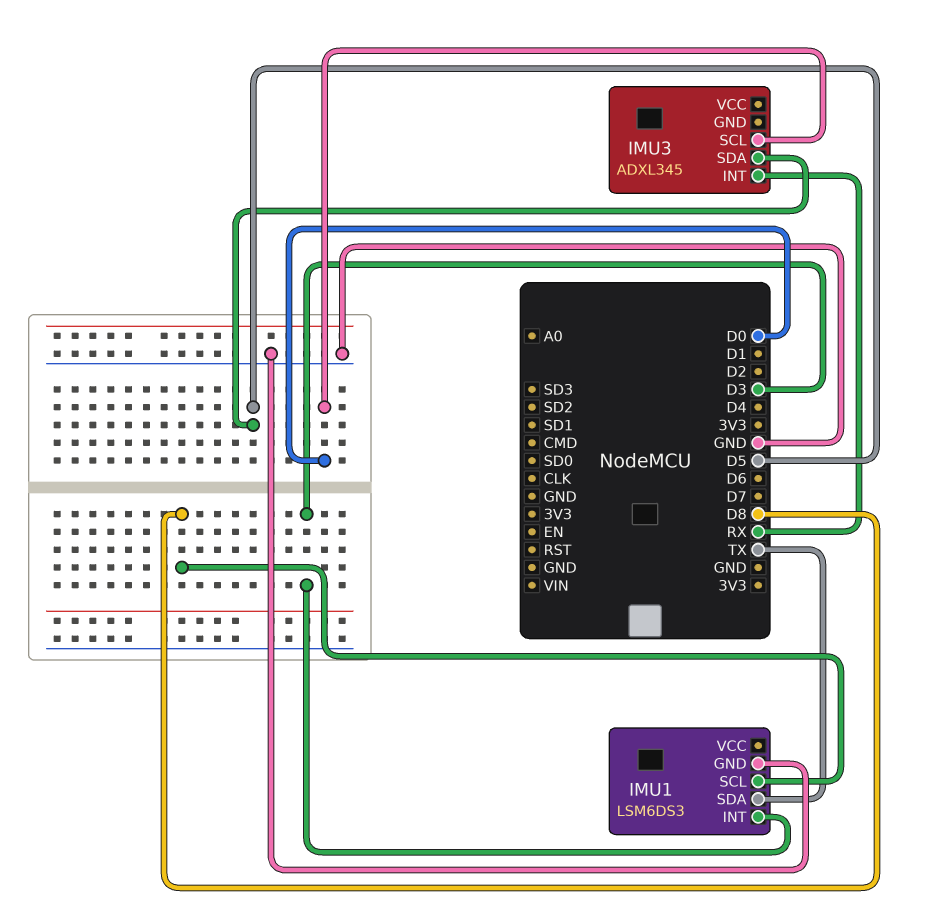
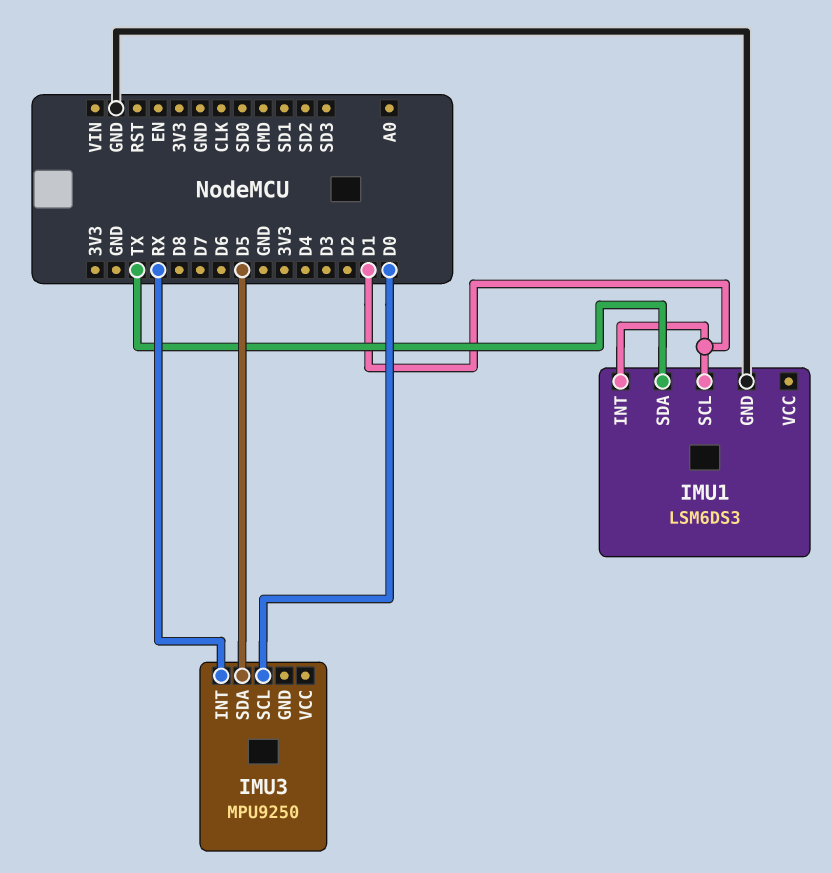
IMU1 pin INT: D3 -> D1
IMU1 pin SCL: D8 -> D1
IMU3: ADXL345 -> MPU9250

